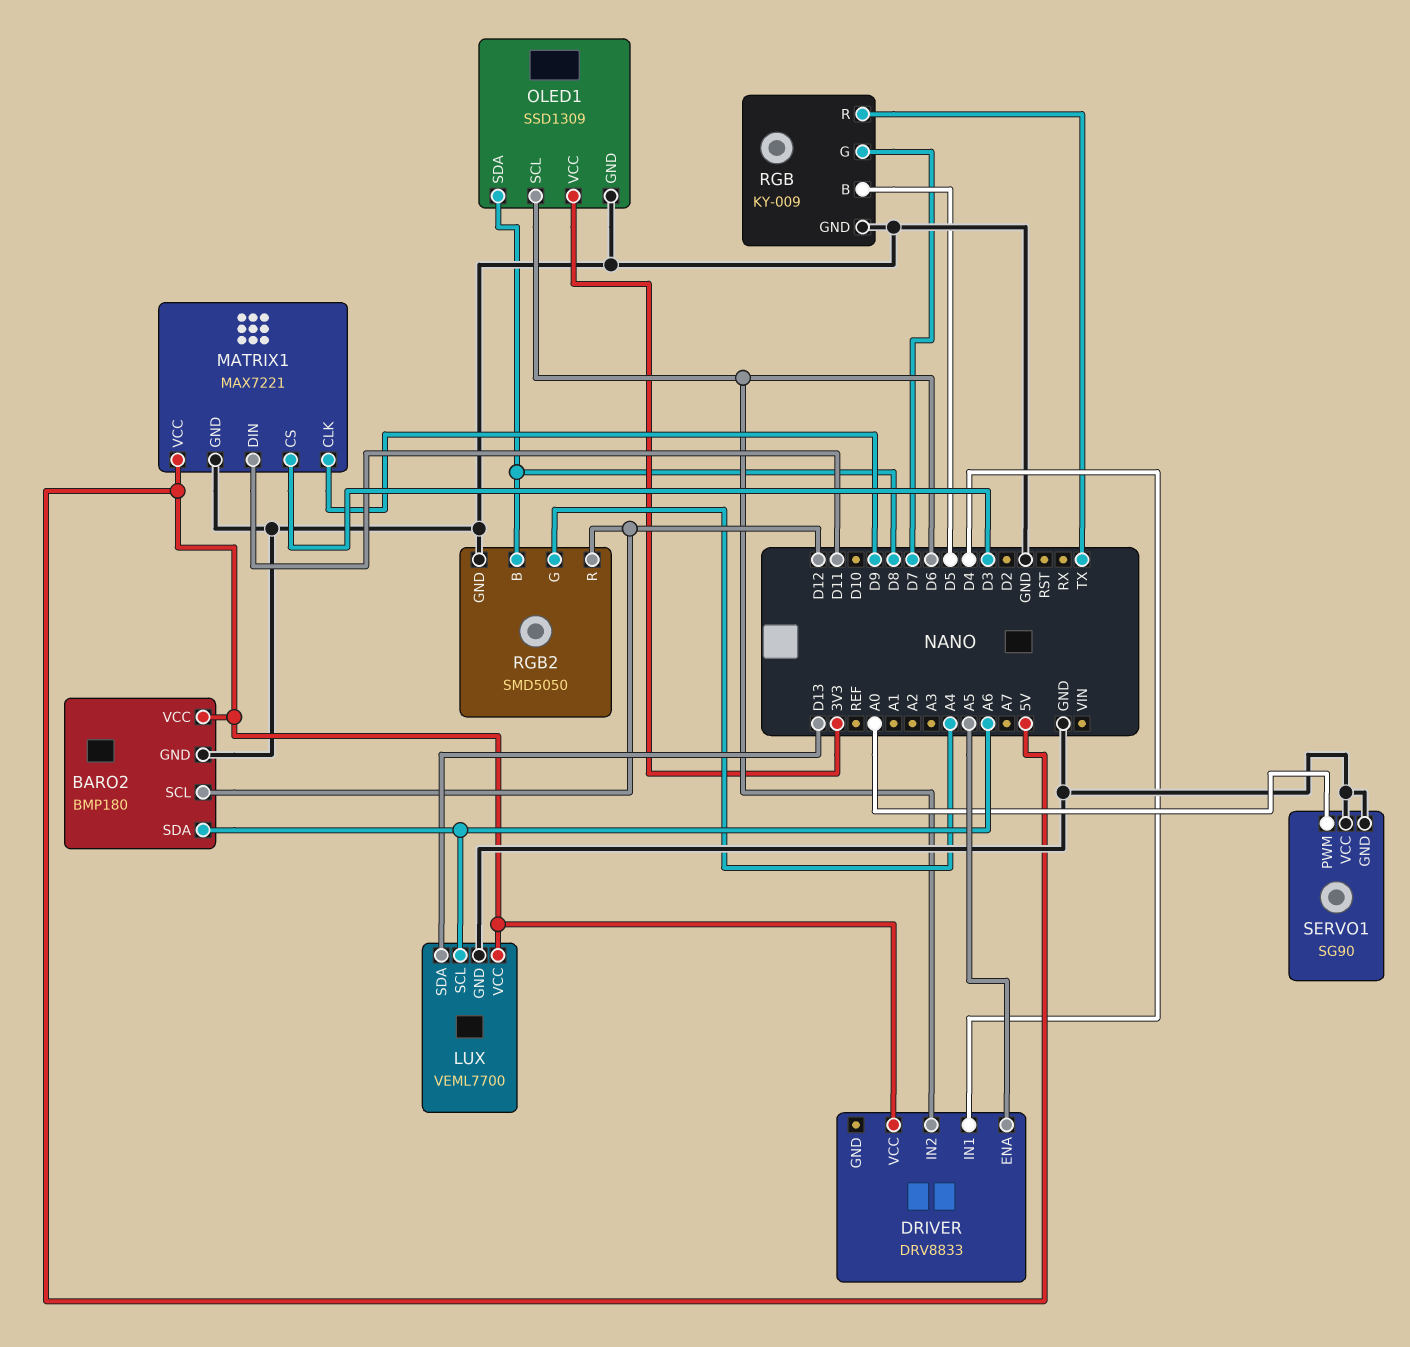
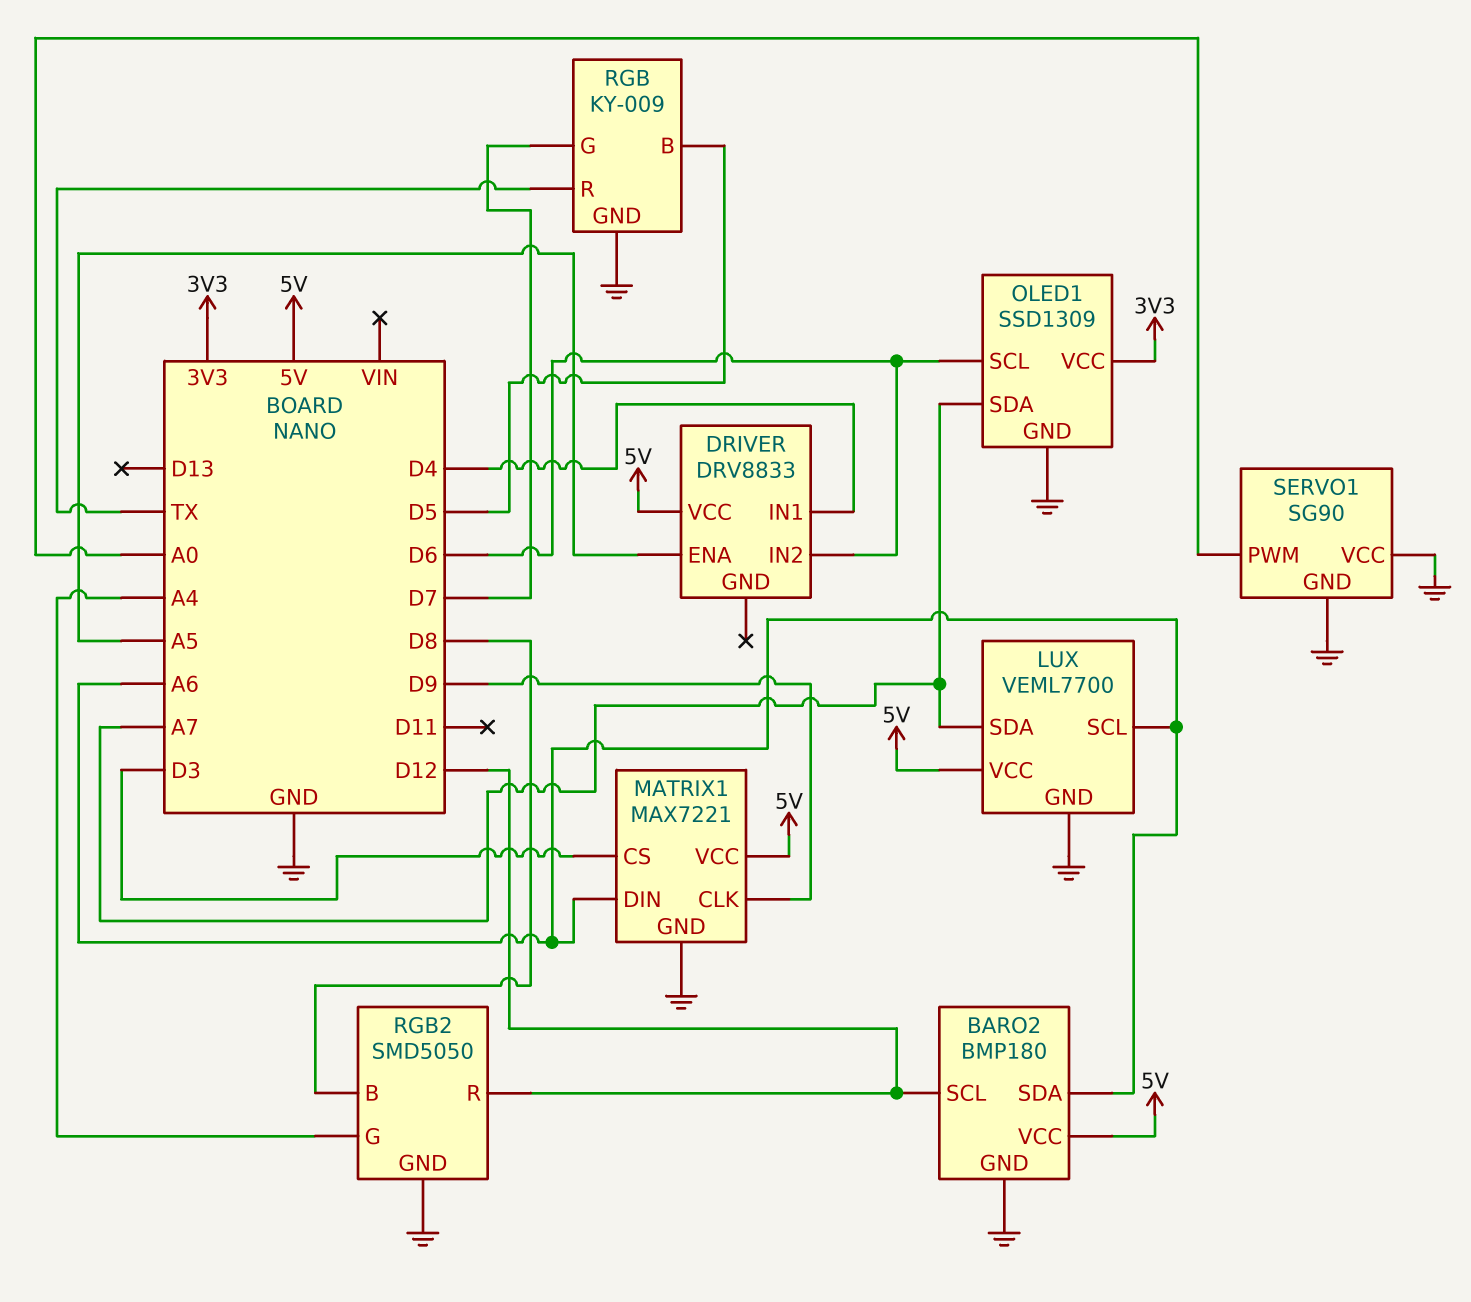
LUX pin SDA: D13 -> A7
MATRIX1 pin DIN: D11 -> A6
OLED1 pin SDA: D8 -> A7

